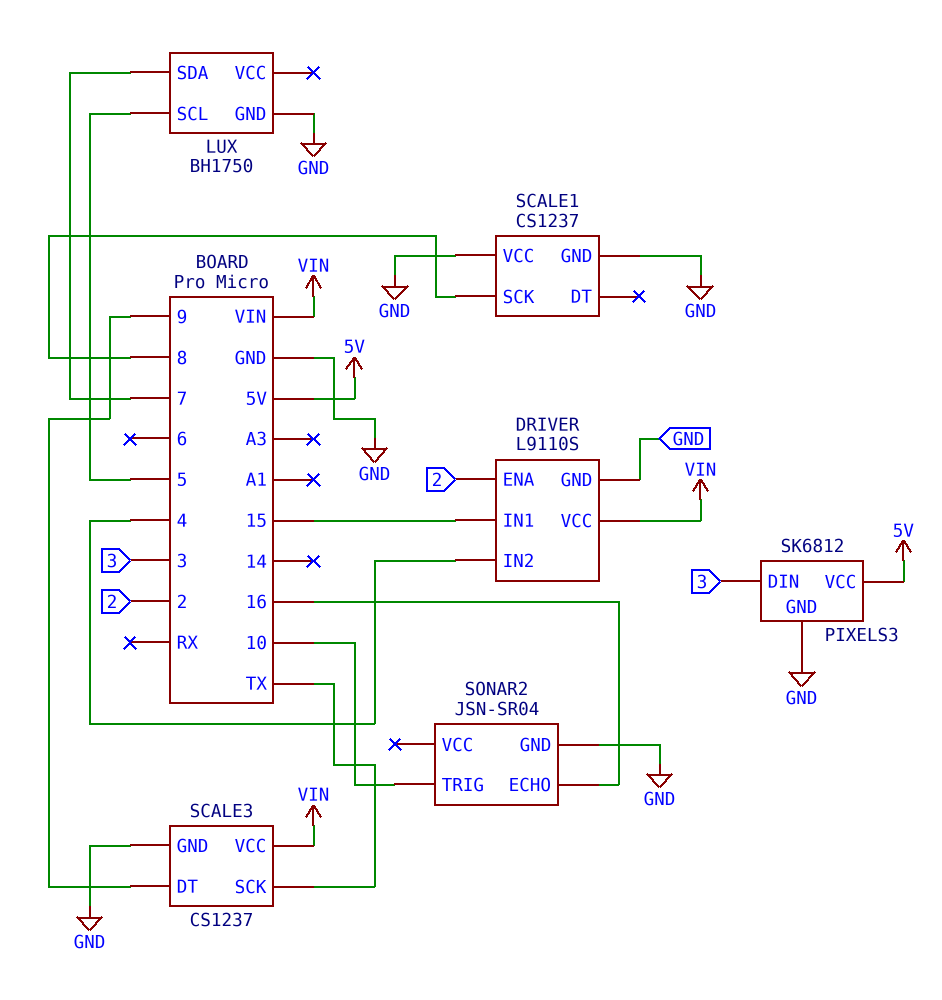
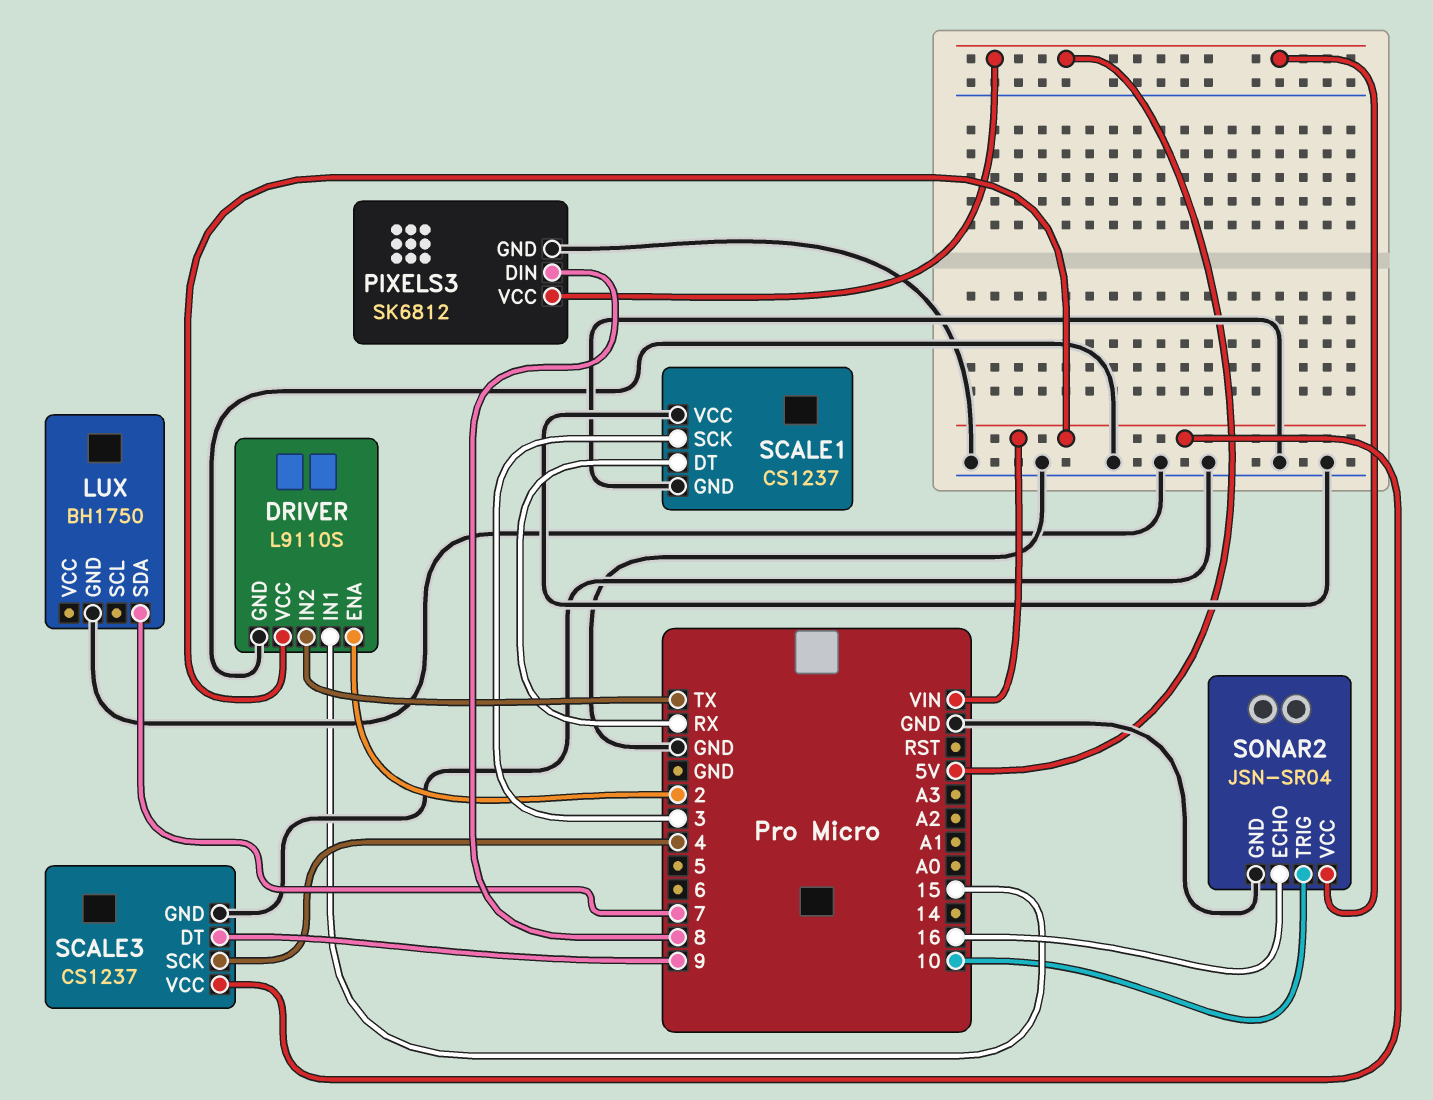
DRIVER pin IN2: 4 -> TX
LUX pin SCL: 5 -> none
PIXELS3 pin DIN: 3 -> 8
SCALE1 pin DT: none -> RX
SCALE1 pin SCK: 8 -> 3
SCALE3 pin SCK: TX -> 4
SONAR2 pin VCC: none -> 5V

